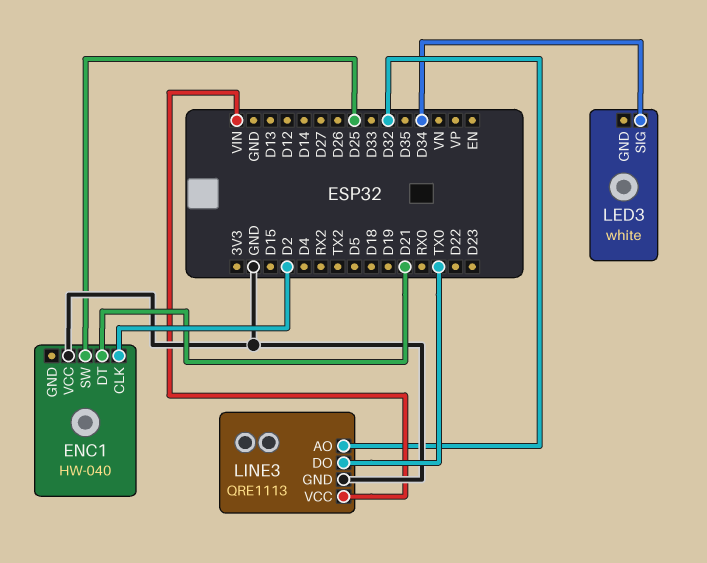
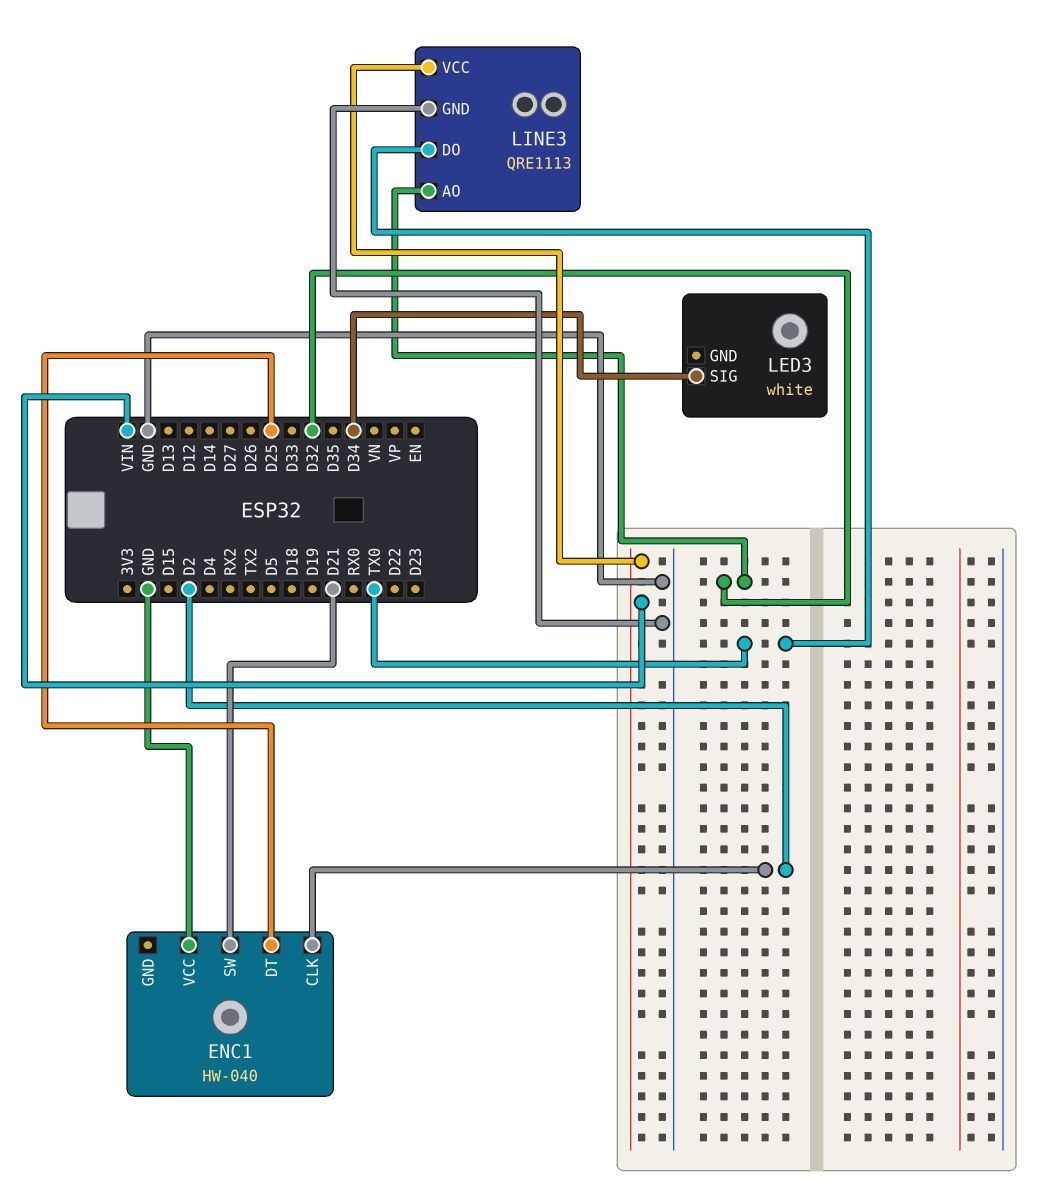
ENC1 pin DT: D21 -> D25
ENC1 pin SW: D25 -> D21

